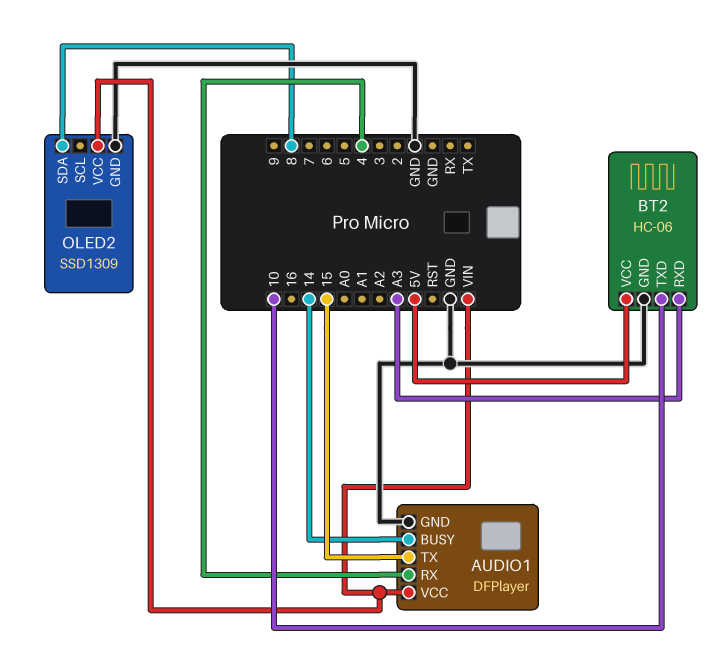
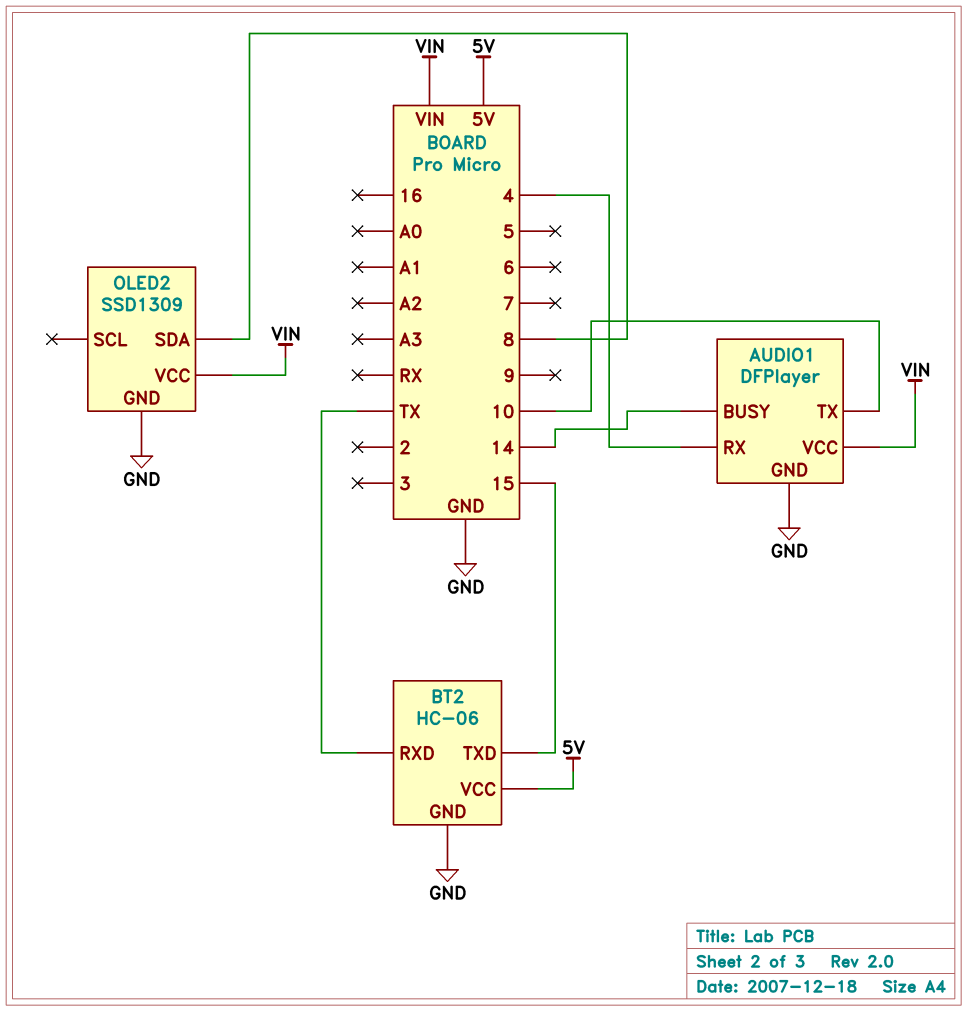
AUDIO1 pin TX: 15 -> 10
BT2 pin RXD: A3 -> TX
BT2 pin TXD: 10 -> 15

